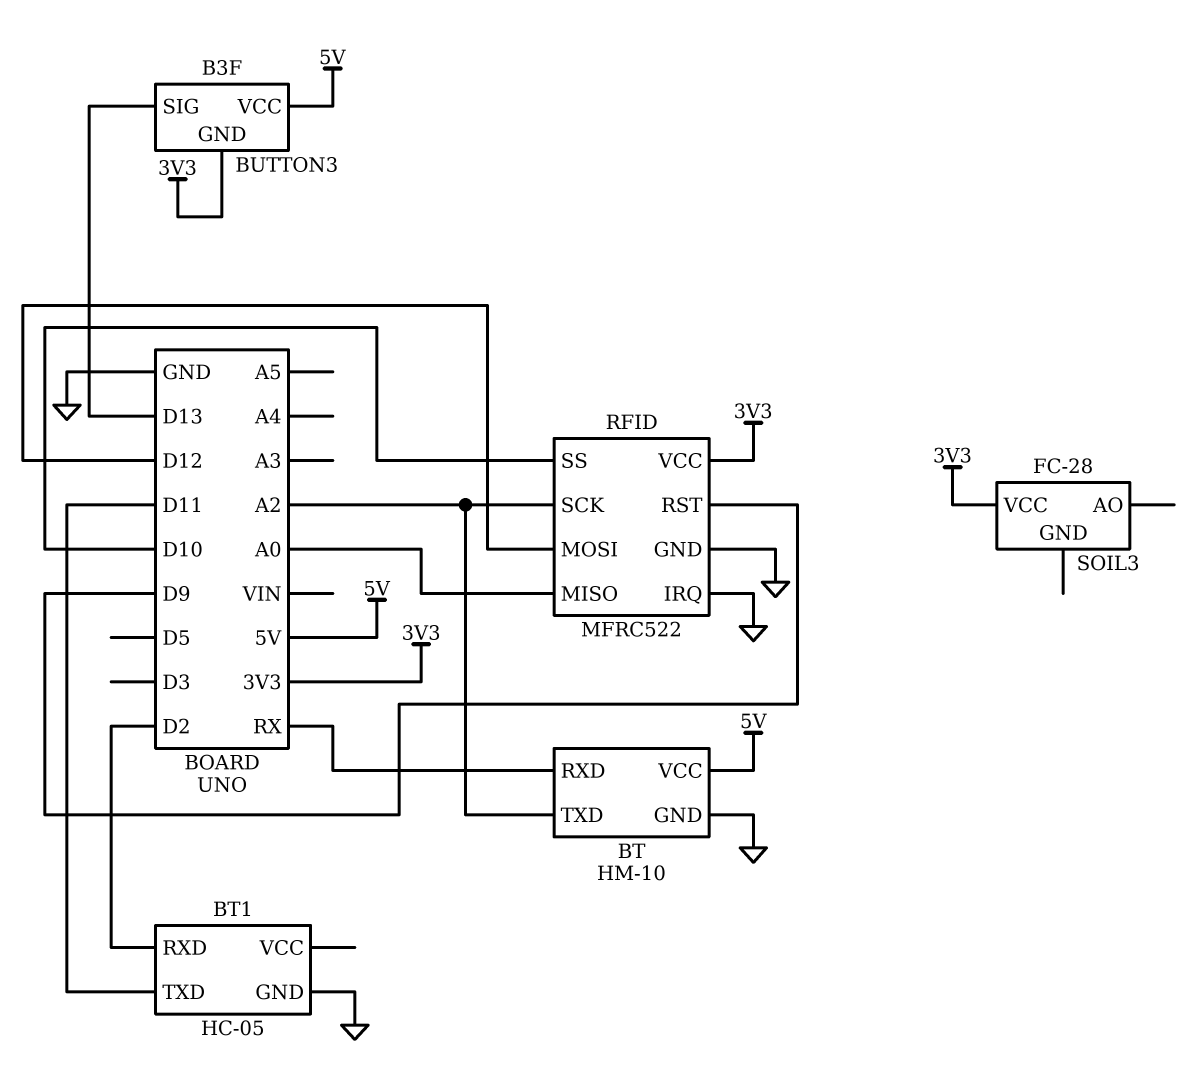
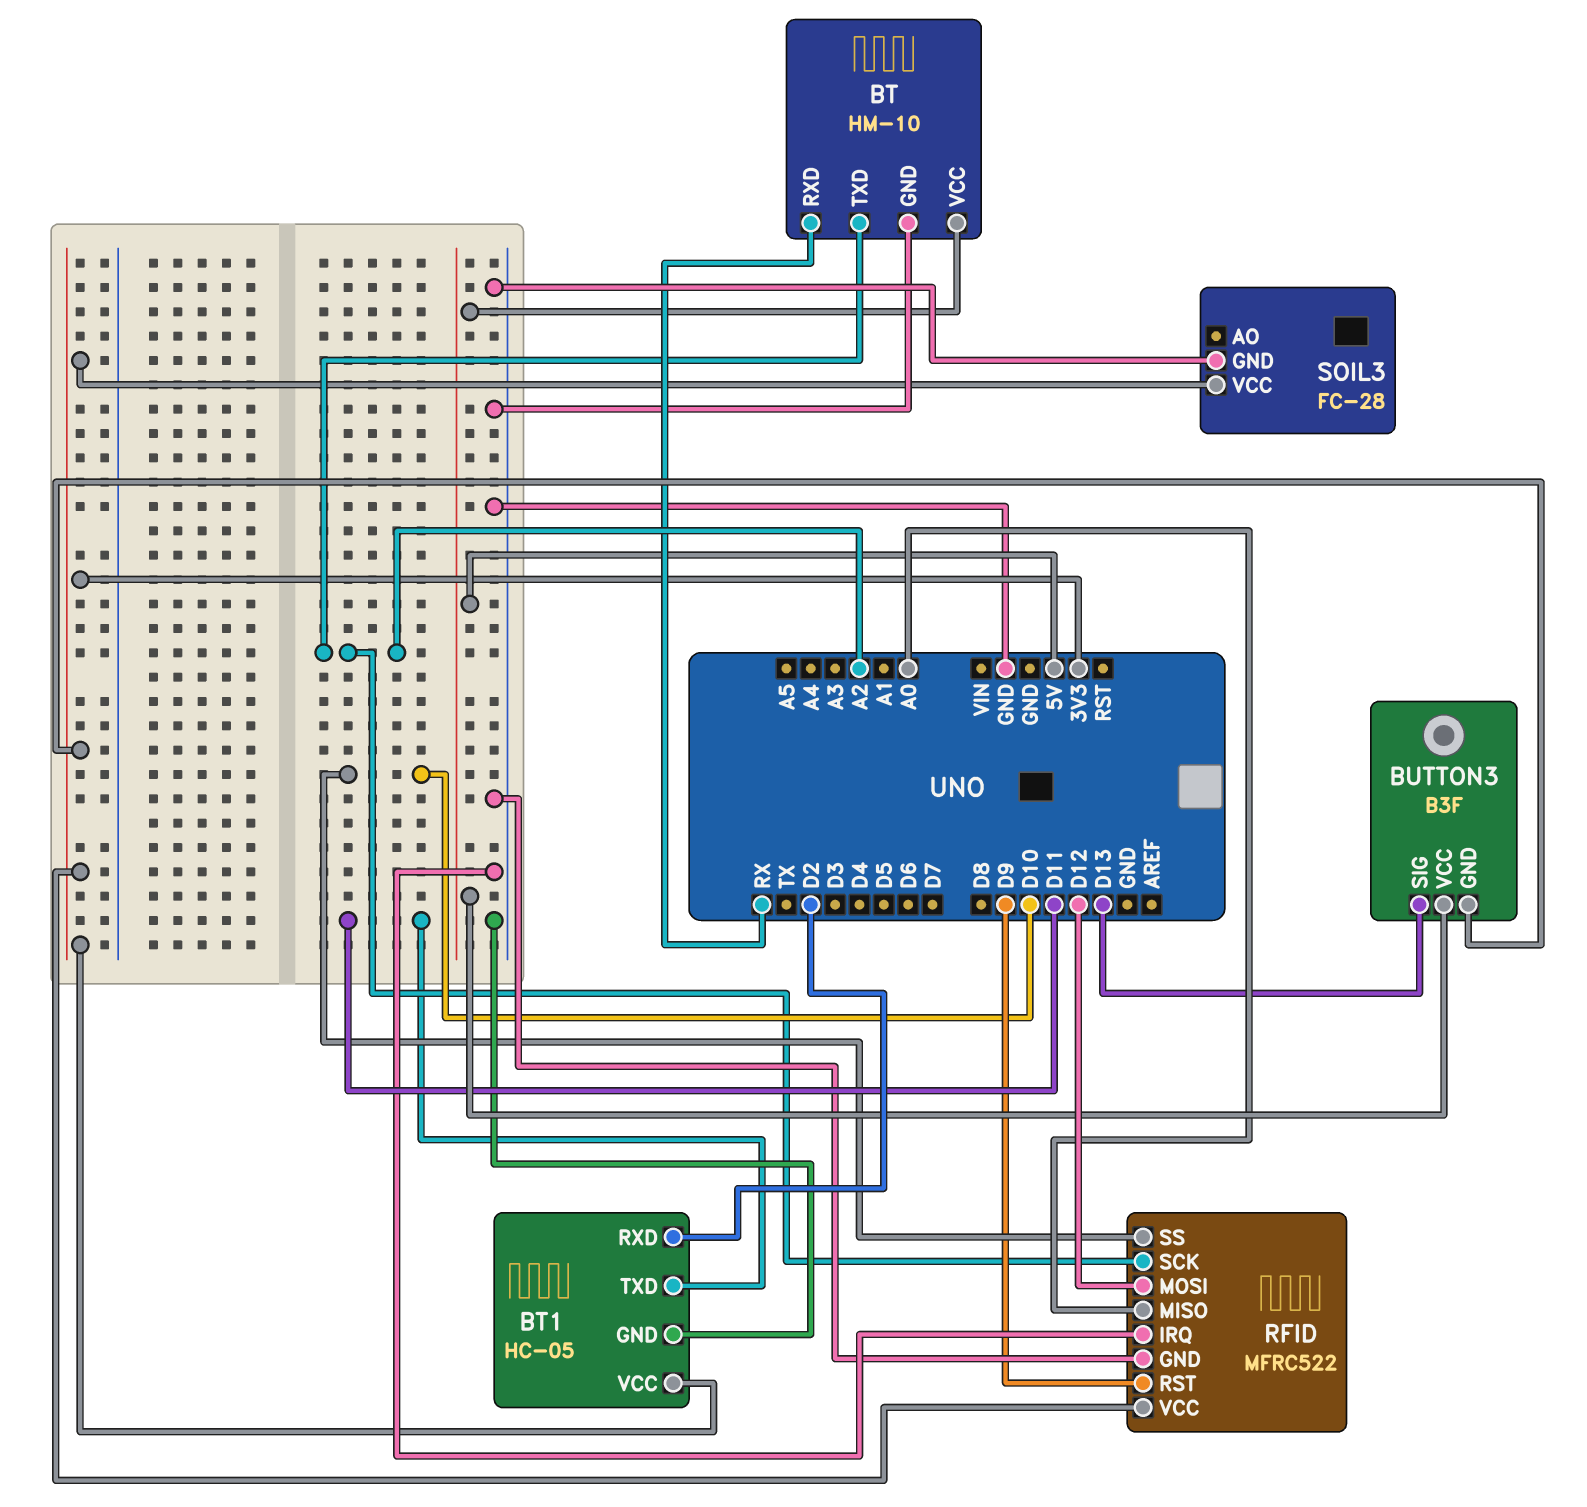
BT1 pin VCC: none -> 3V3
SOIL3 pin GND: none -> GND

